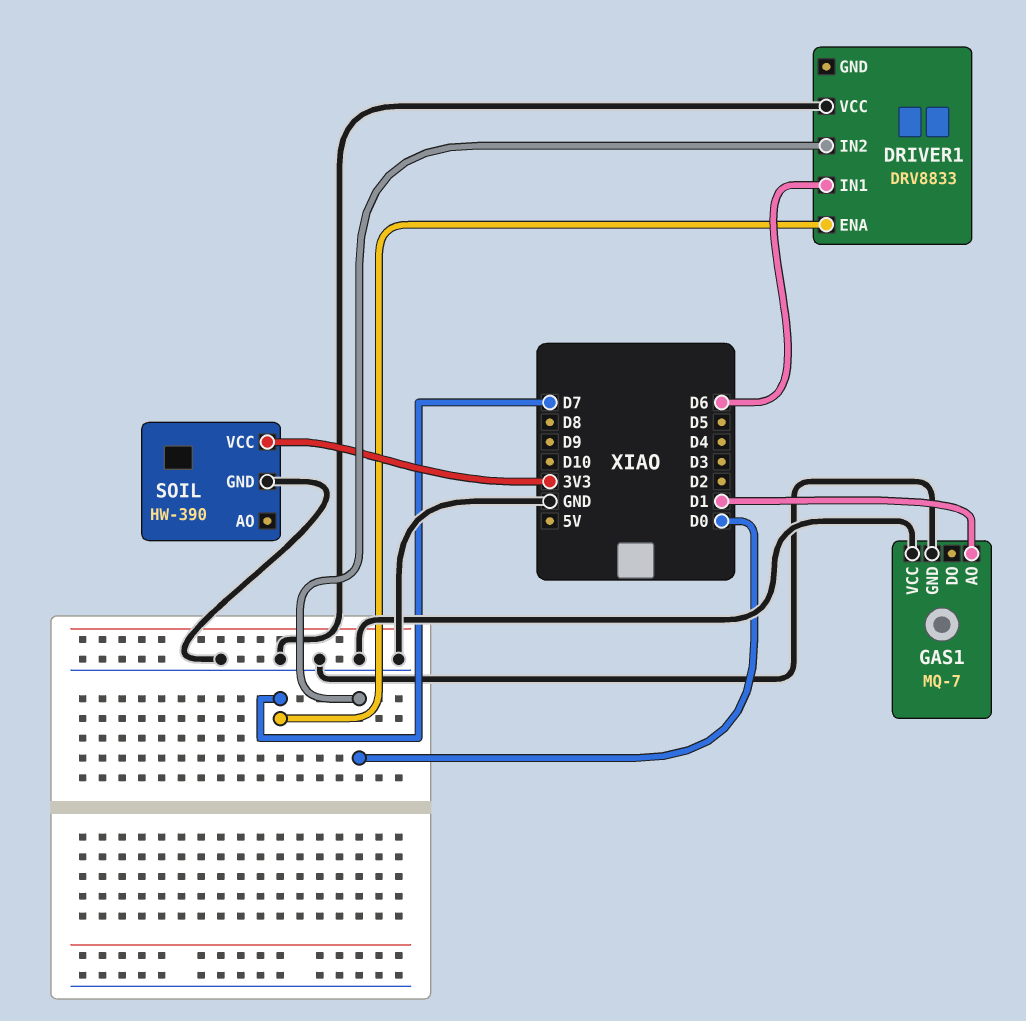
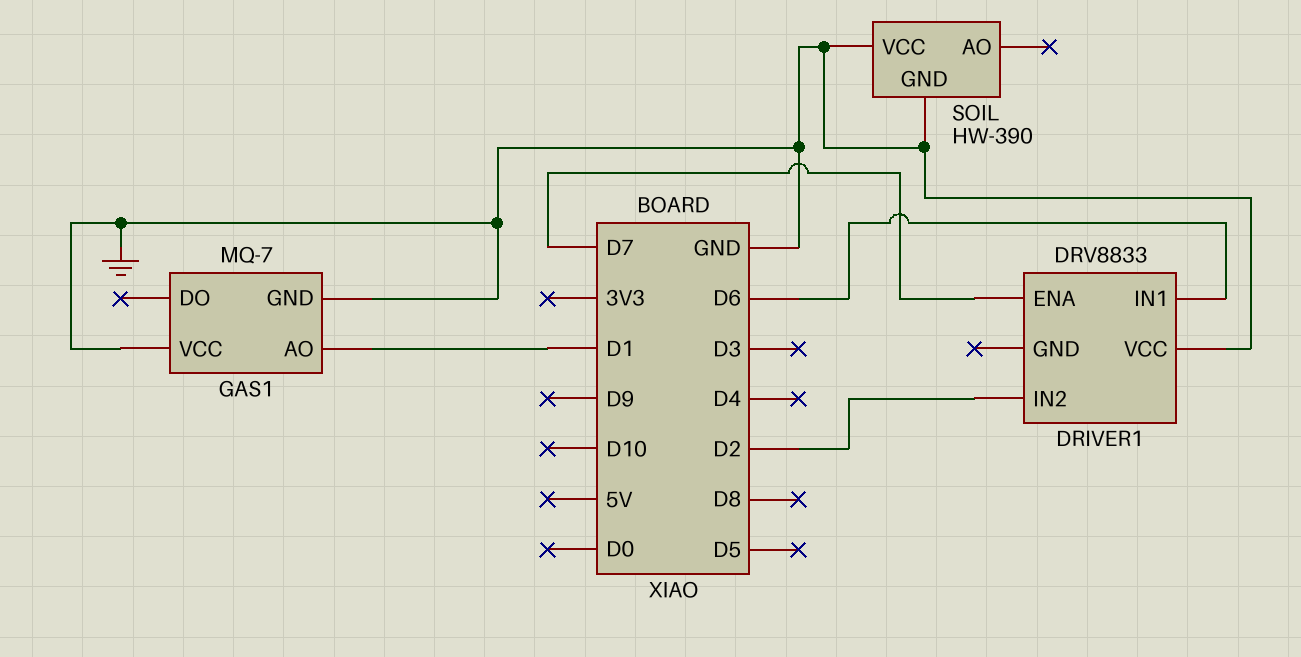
DRIVER1 pin IN2: D0 -> D2
SOIL pin VCC: 3V3 -> GND

